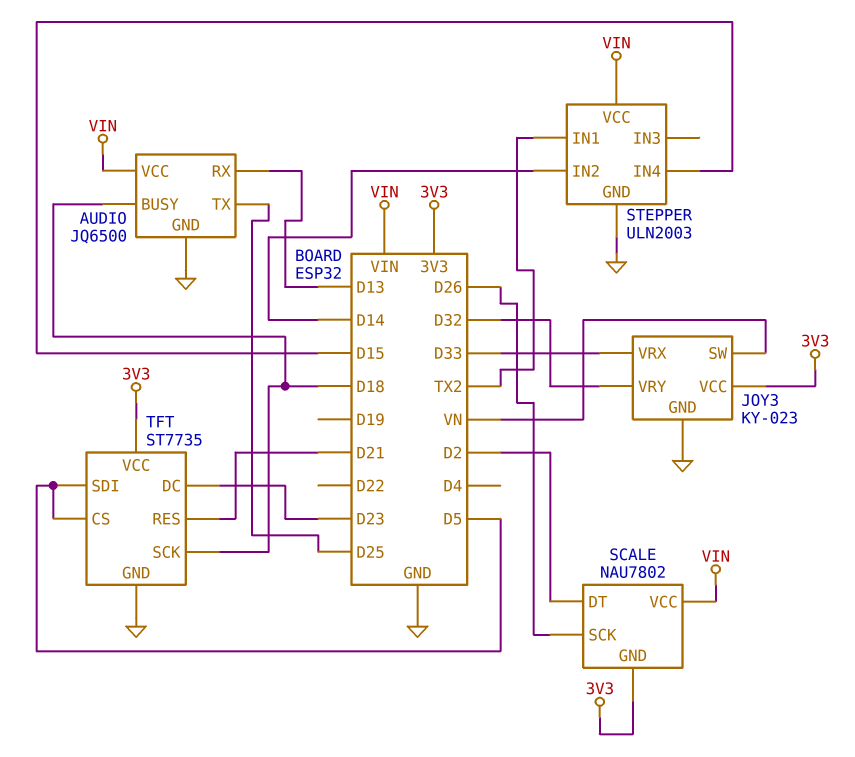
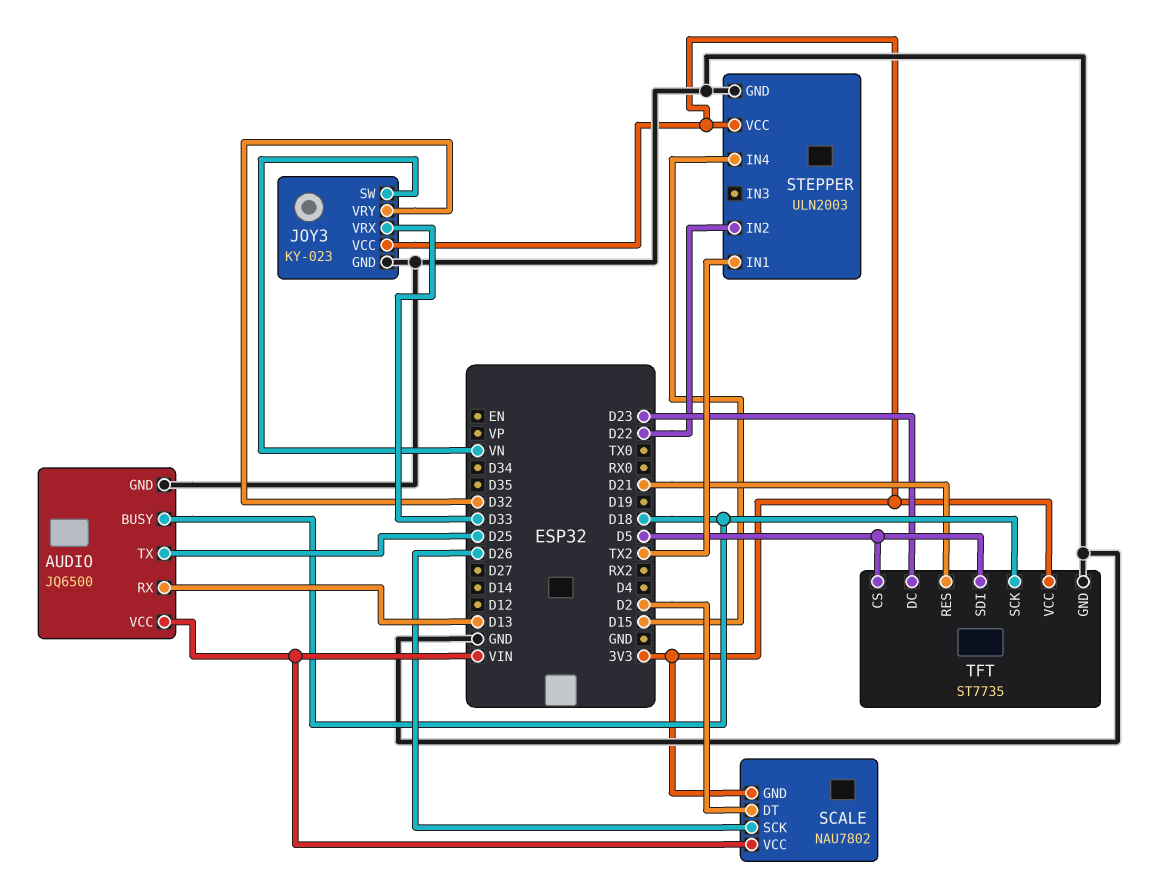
STEPPER pin IN2: D14 -> D22
STEPPER pin VCC: VIN -> 3V3

